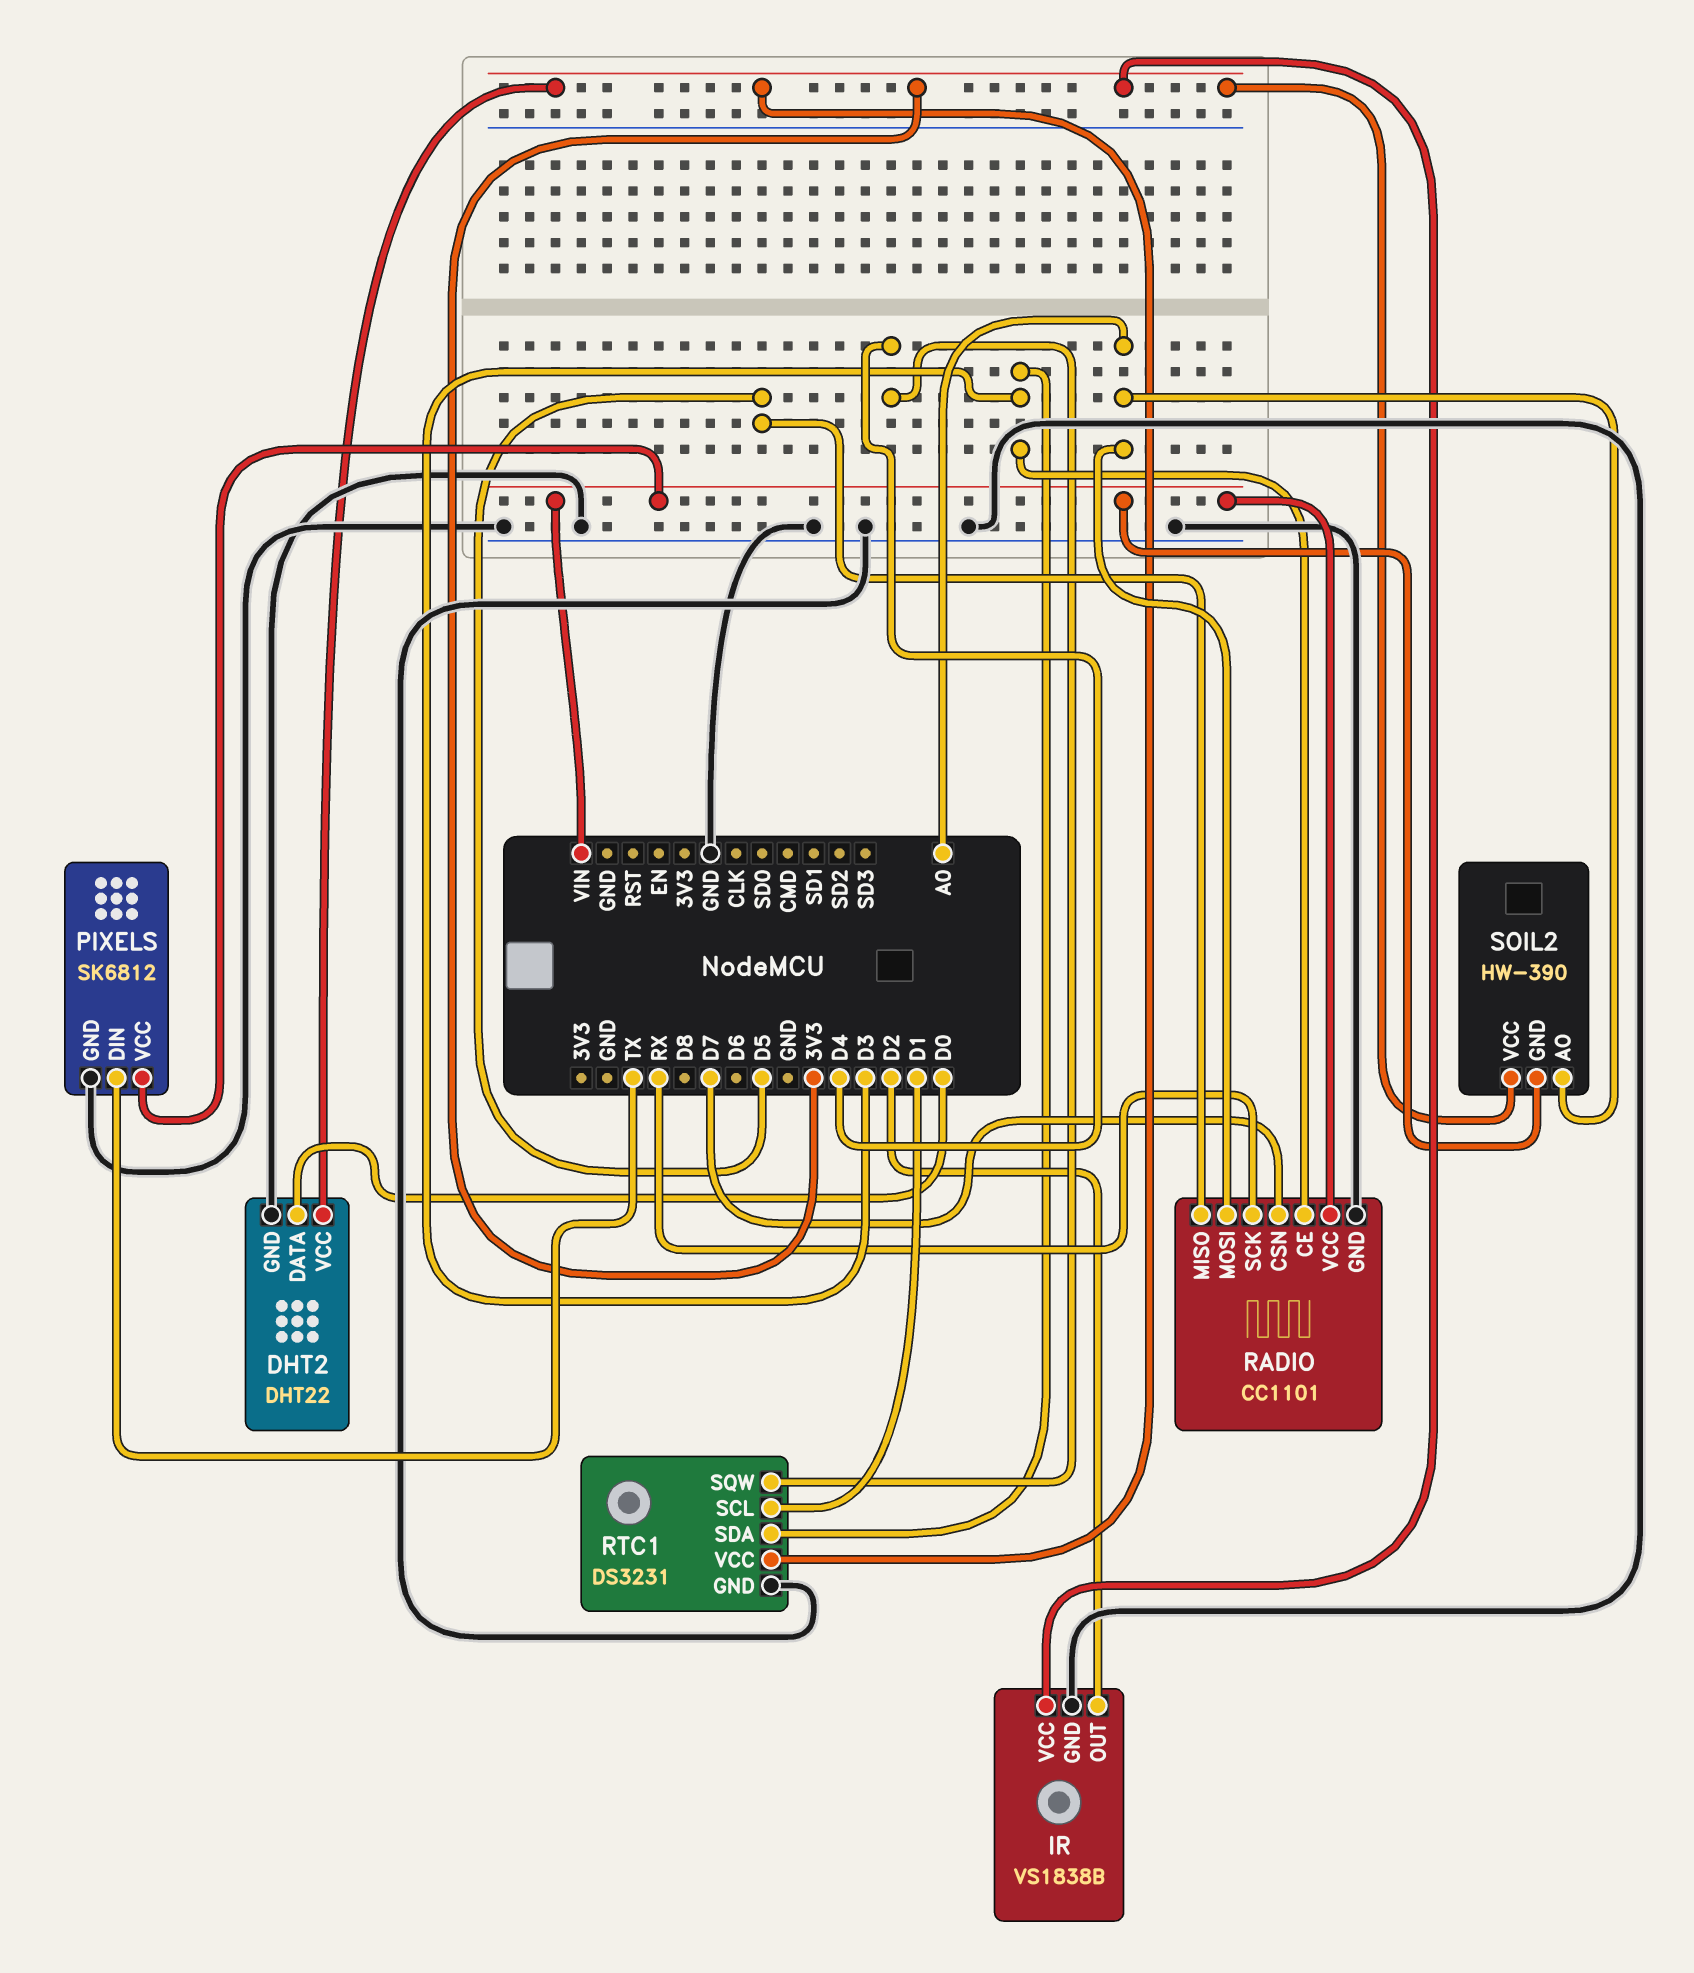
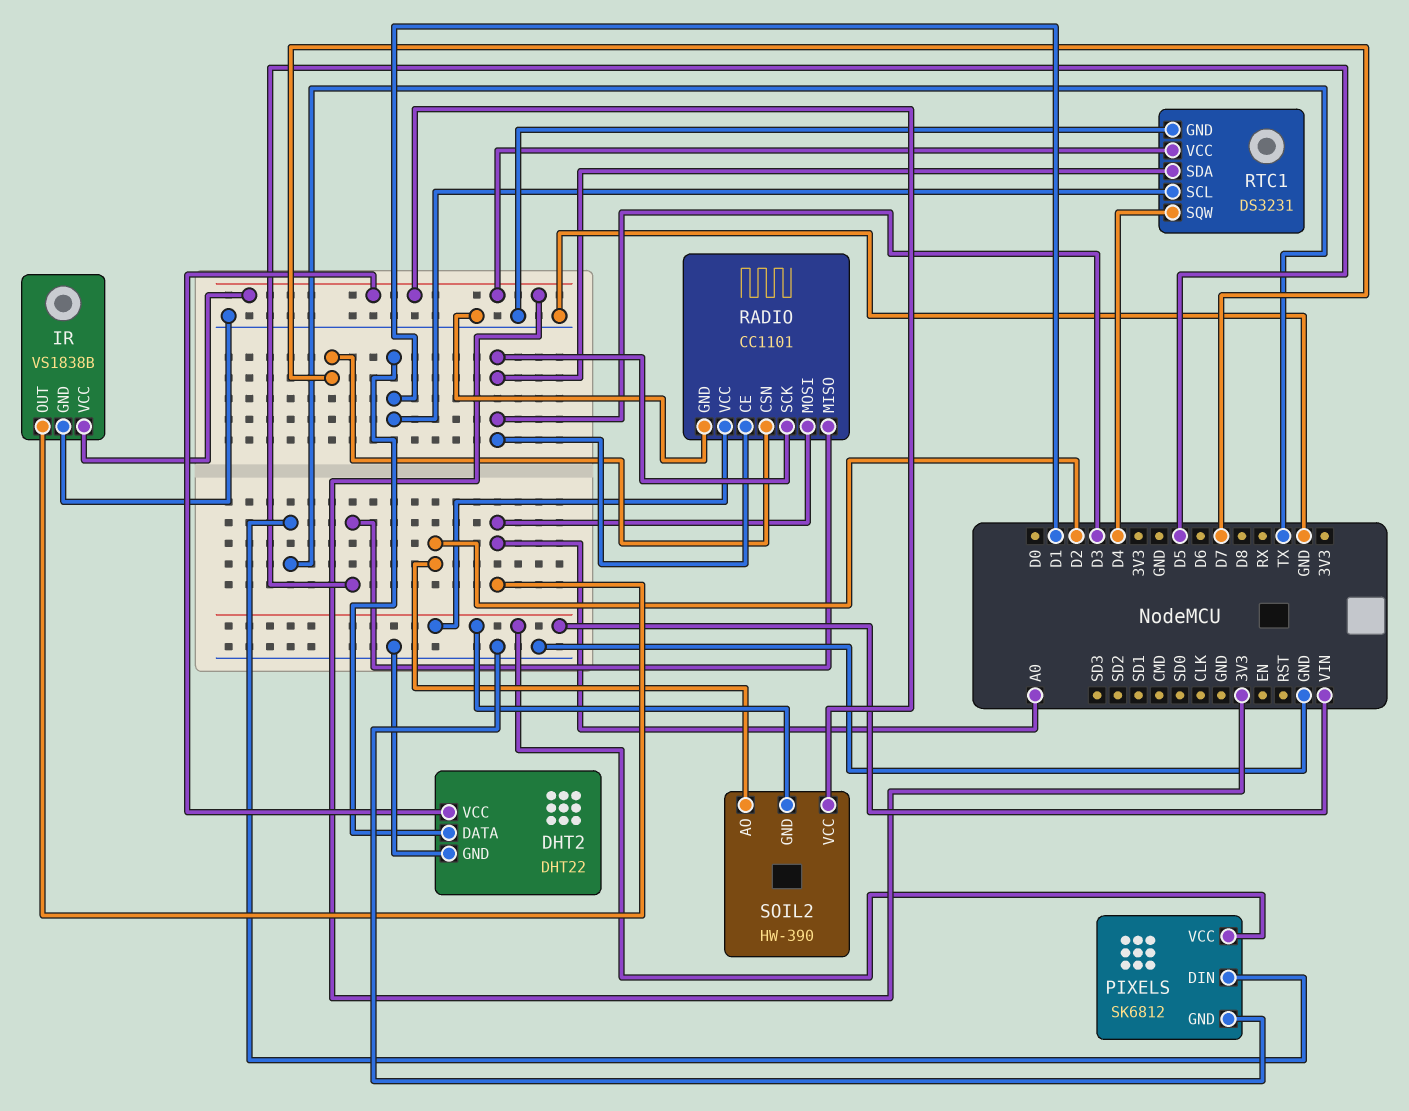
DHT2 pin DATA: D0 -> D1
IR pin OUT: D2 -> A0
RADIO pin SCK: RX -> D3
SOIL2 pin AO: A0 -> D2

